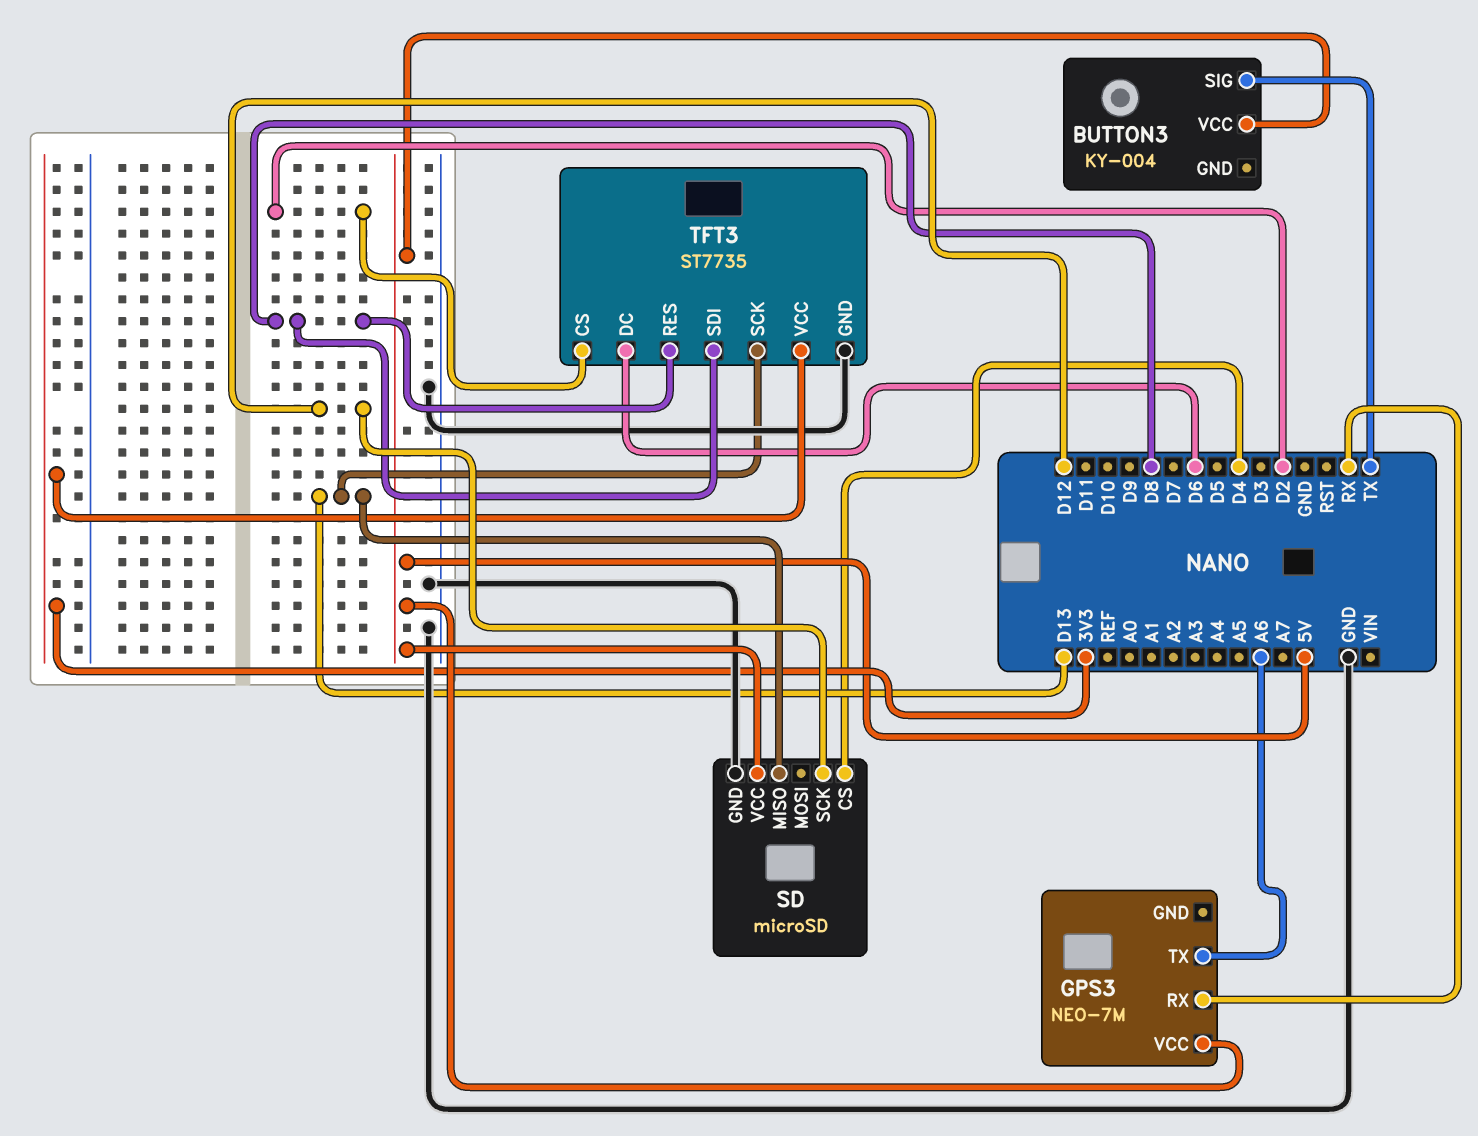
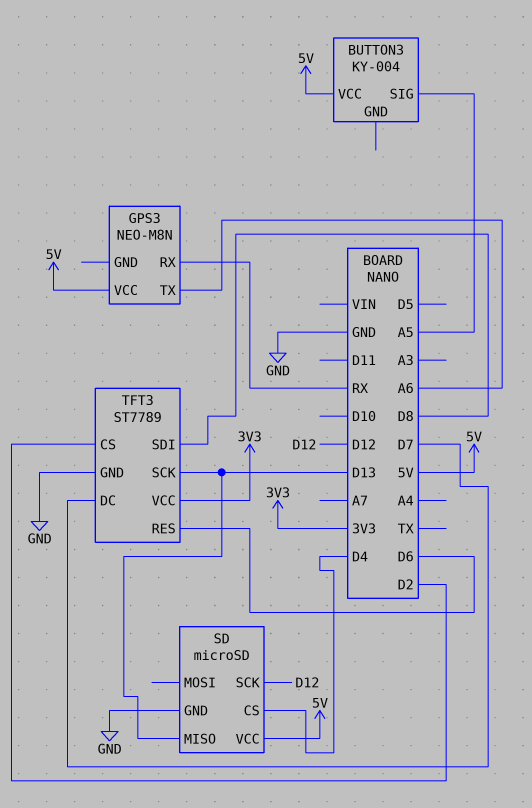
BUTTON3 pin SIG: TX -> A5
GPS3: NEO-7M -> NEO-M8N
TFT3: ST7735 -> ST7789
TFT3 pin DC: D6 -> D7
TFT3 pin RES: D8 -> D6

